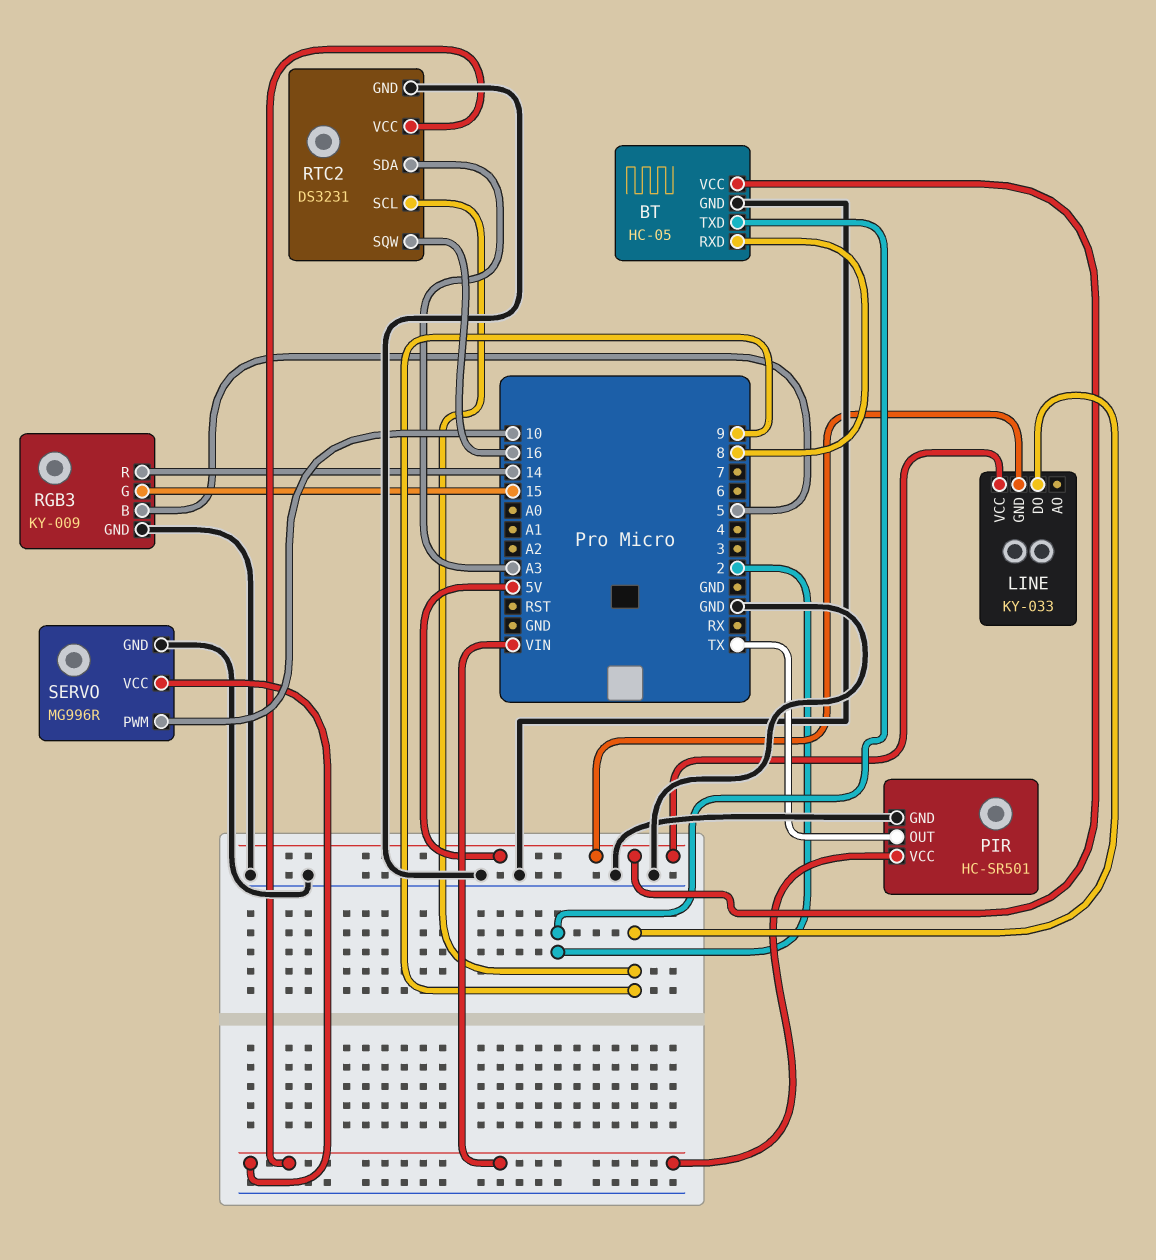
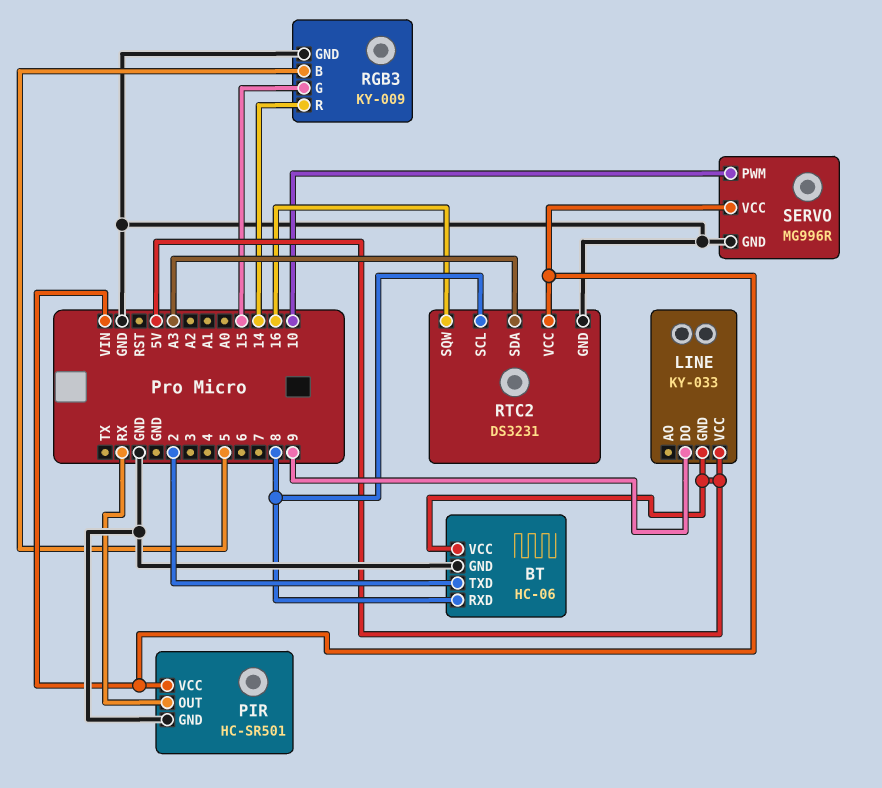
BT: HC-05 -> HC-06
PIR pin OUT: TX -> RX
RTC2 pin SCL: 9 -> 8

